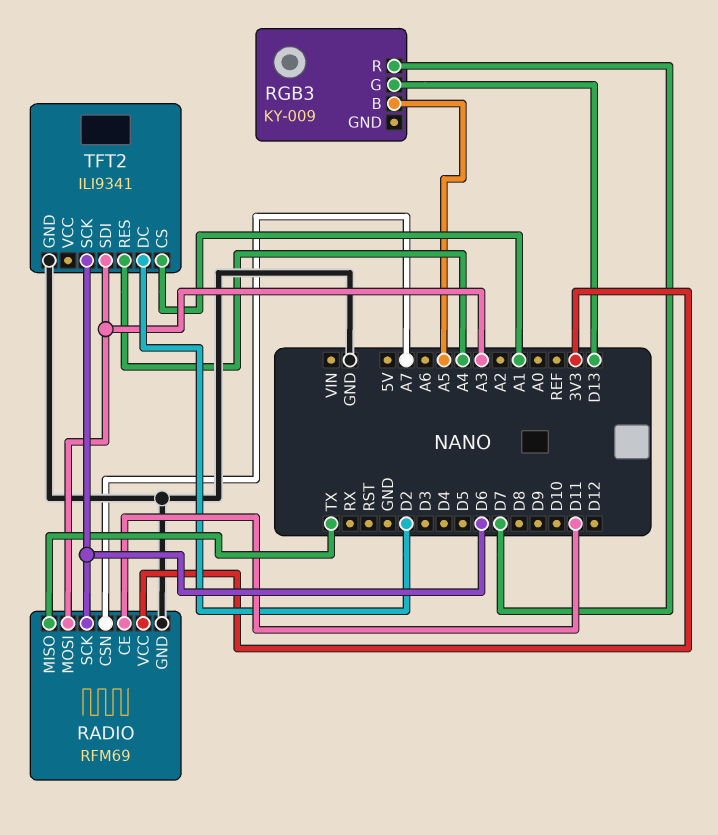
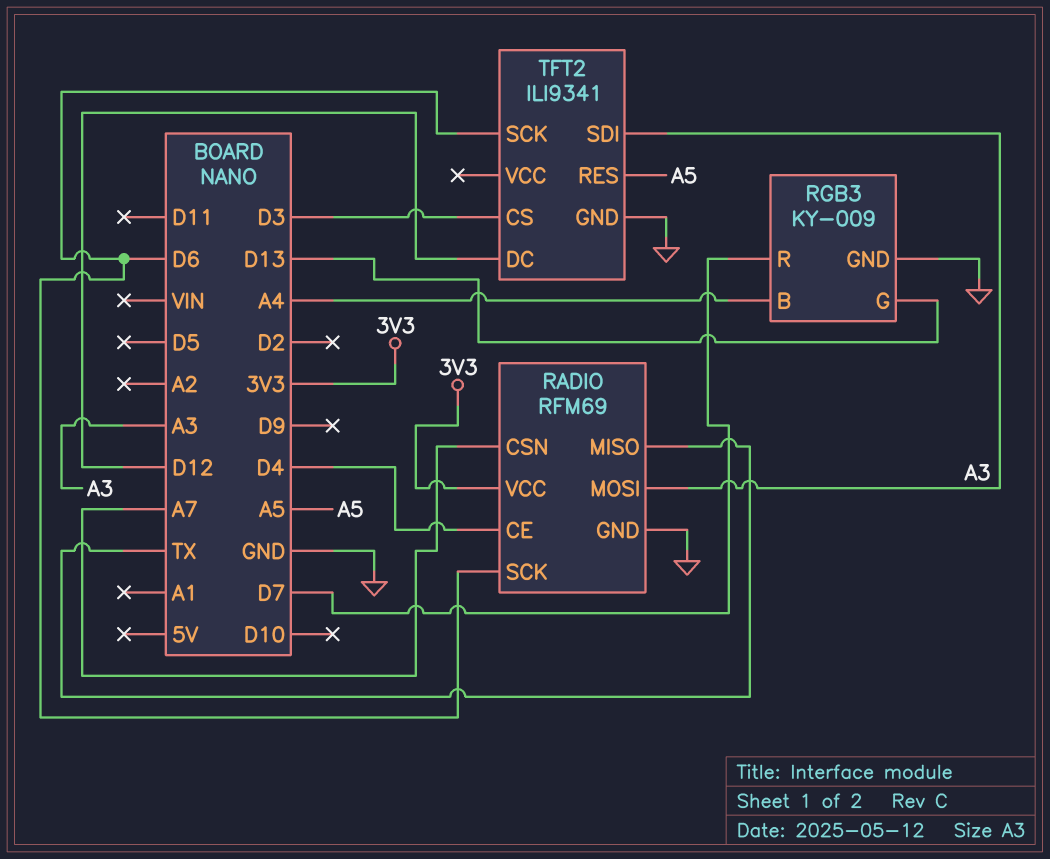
RADIO pin CE: D11 -> D4
RGB3 pin B: A5 -> A4
RGB3 pin GND: none -> GND
TFT2 pin CS: A1 -> D3
TFT2 pin DC: D2 -> D12
TFT2 pin RES: A4 -> A5

